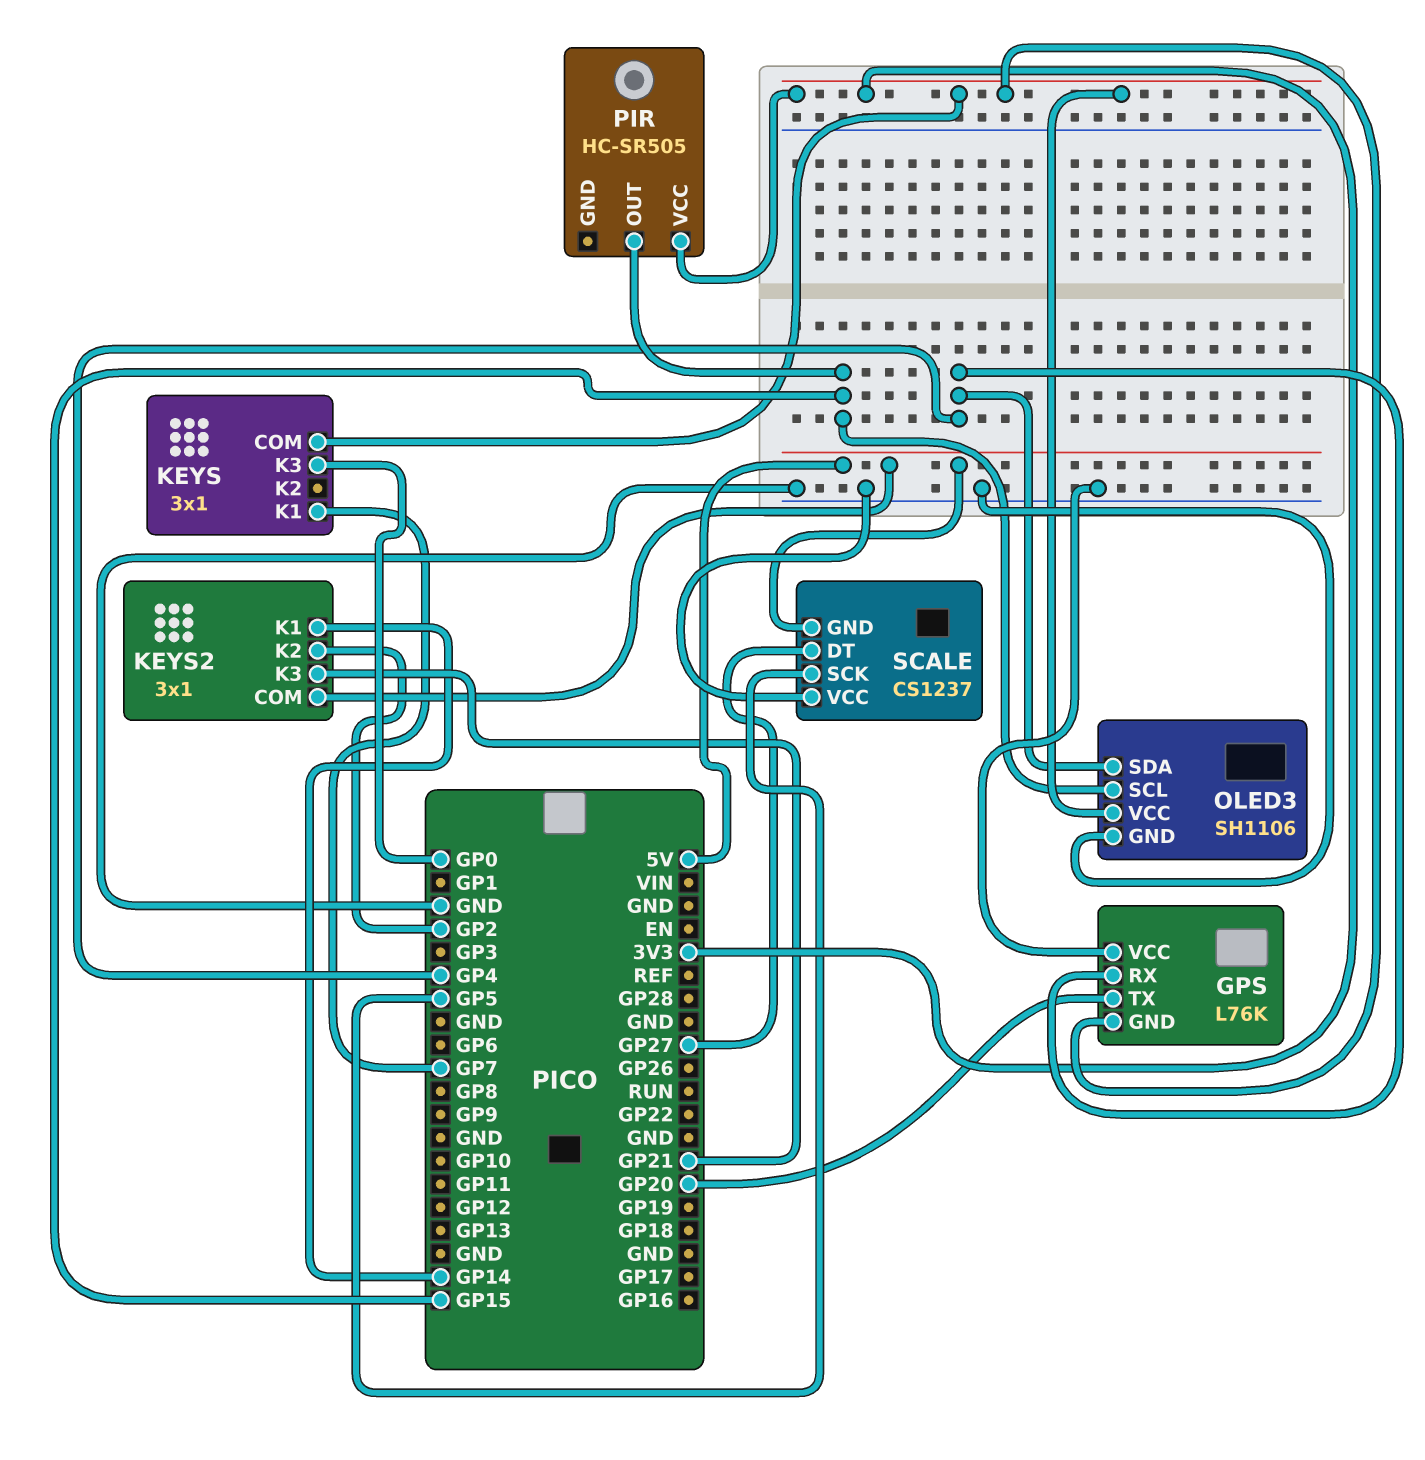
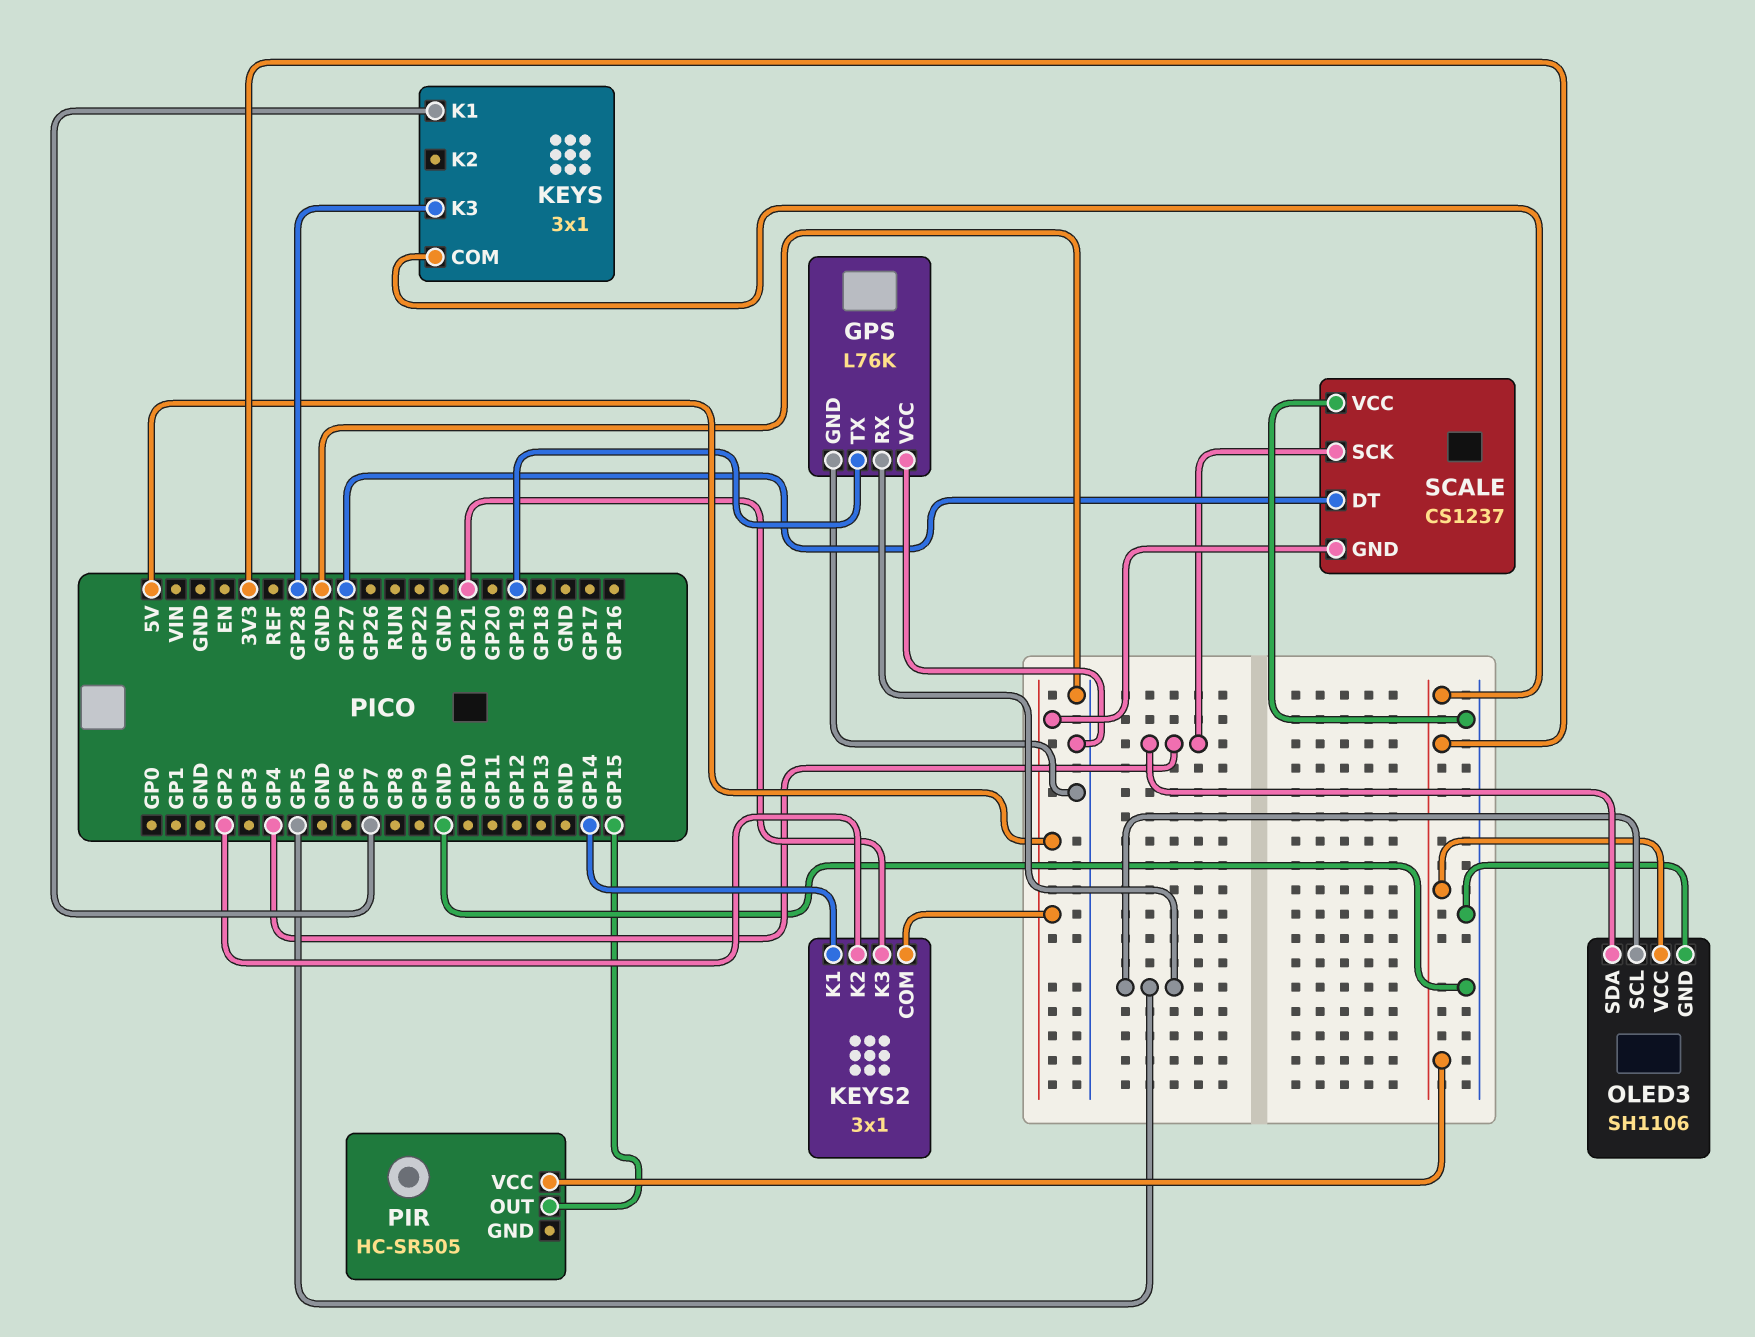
GPS pin GND: 3V3 -> GND
GPS pin RX: GP4 -> GP5
GPS pin TX: GP20 -> GP19
KEYS pin K3: GP0 -> GP28
OLED3 pin SCL: GP15 -> GP5
SCALE pin SCK: GP5 -> GP4

